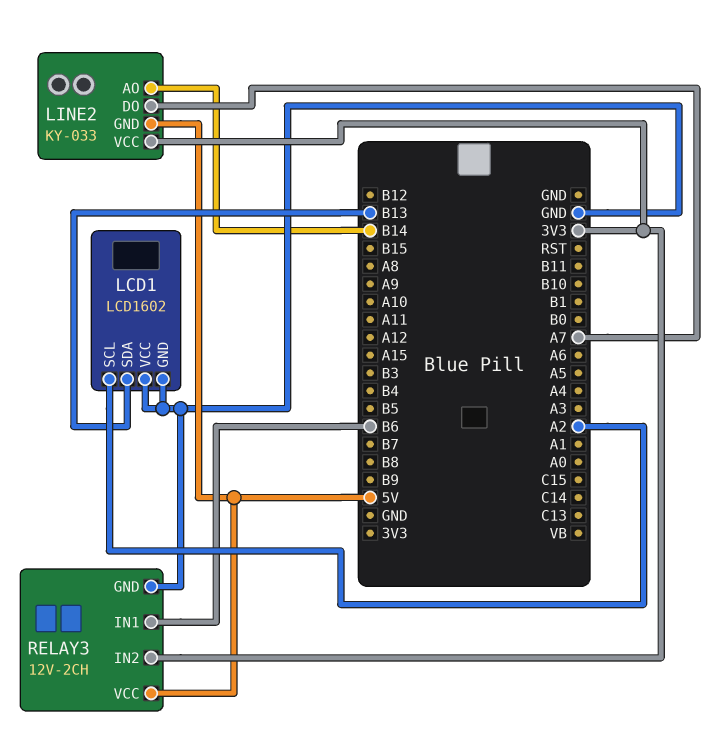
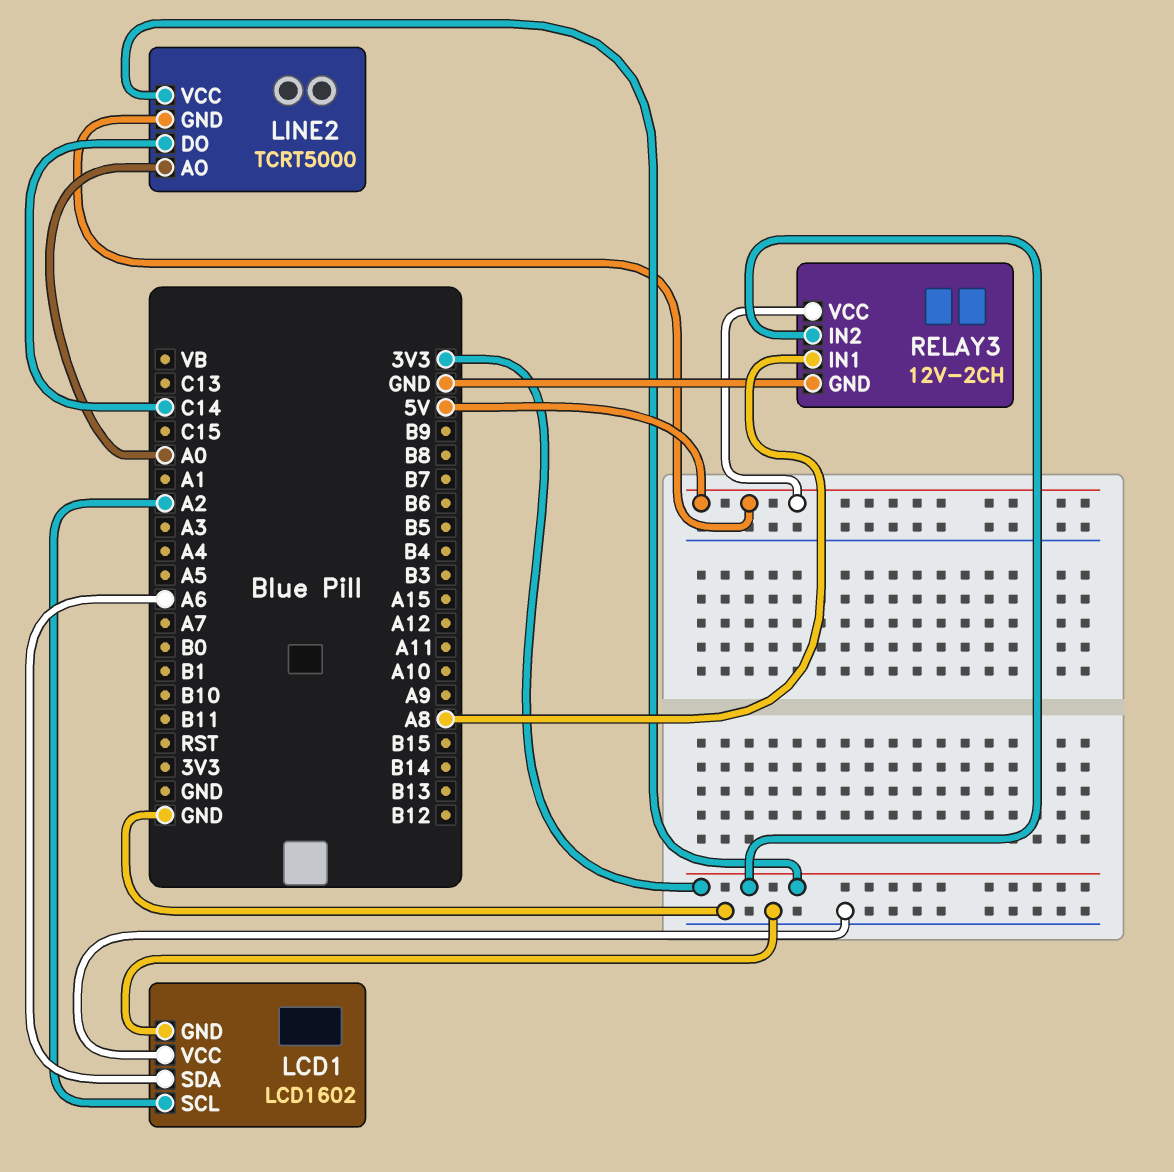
LCD1 pin SDA: B13 -> A6
LINE2: KY-033 -> TCRT5000
LINE2 pin AO: B14 -> A0
LINE2 pin DO: A7 -> C14
RELAY3 pin IN1: B6 -> A8

